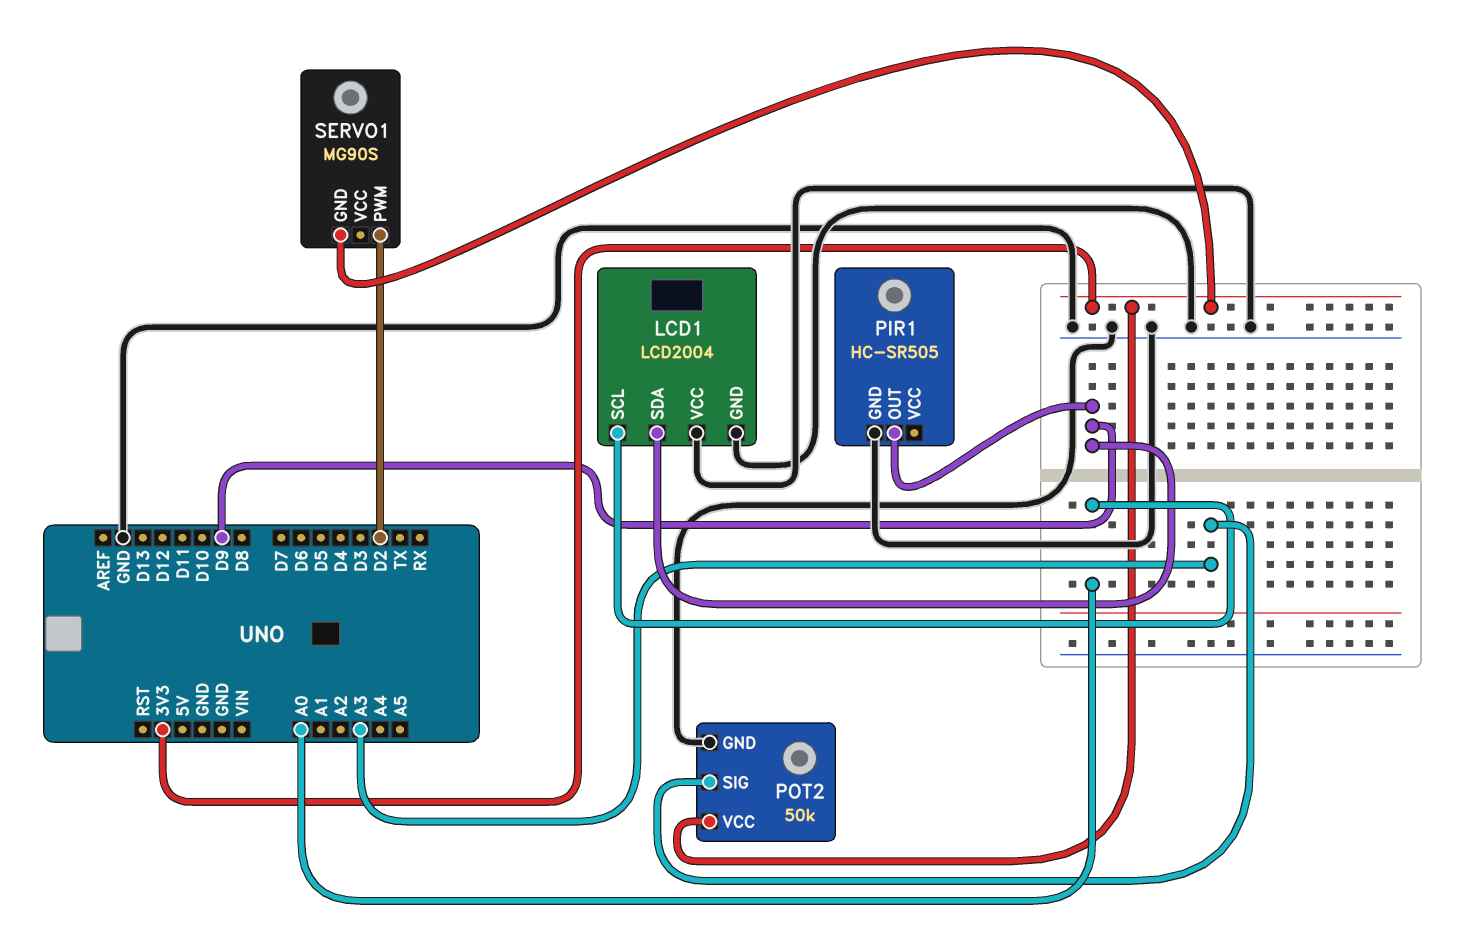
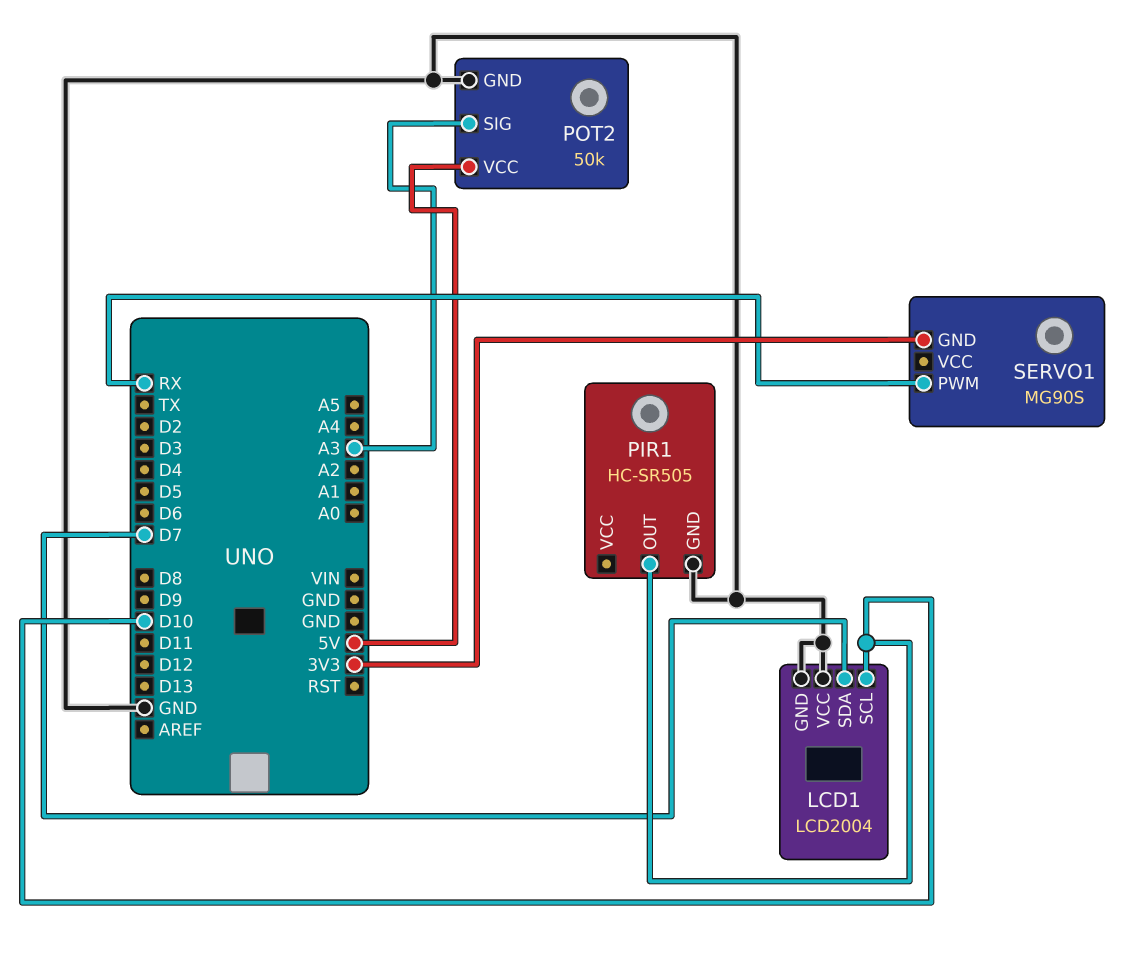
LCD1 pin SCL: A0 -> D10
LCD1 pin SDA: D9 -> D7
PIR1 pin OUT: D9 -> D10
POT2 pin VCC: 3V3 -> 5V
SERVO1 pin PWM: D2 -> RX

